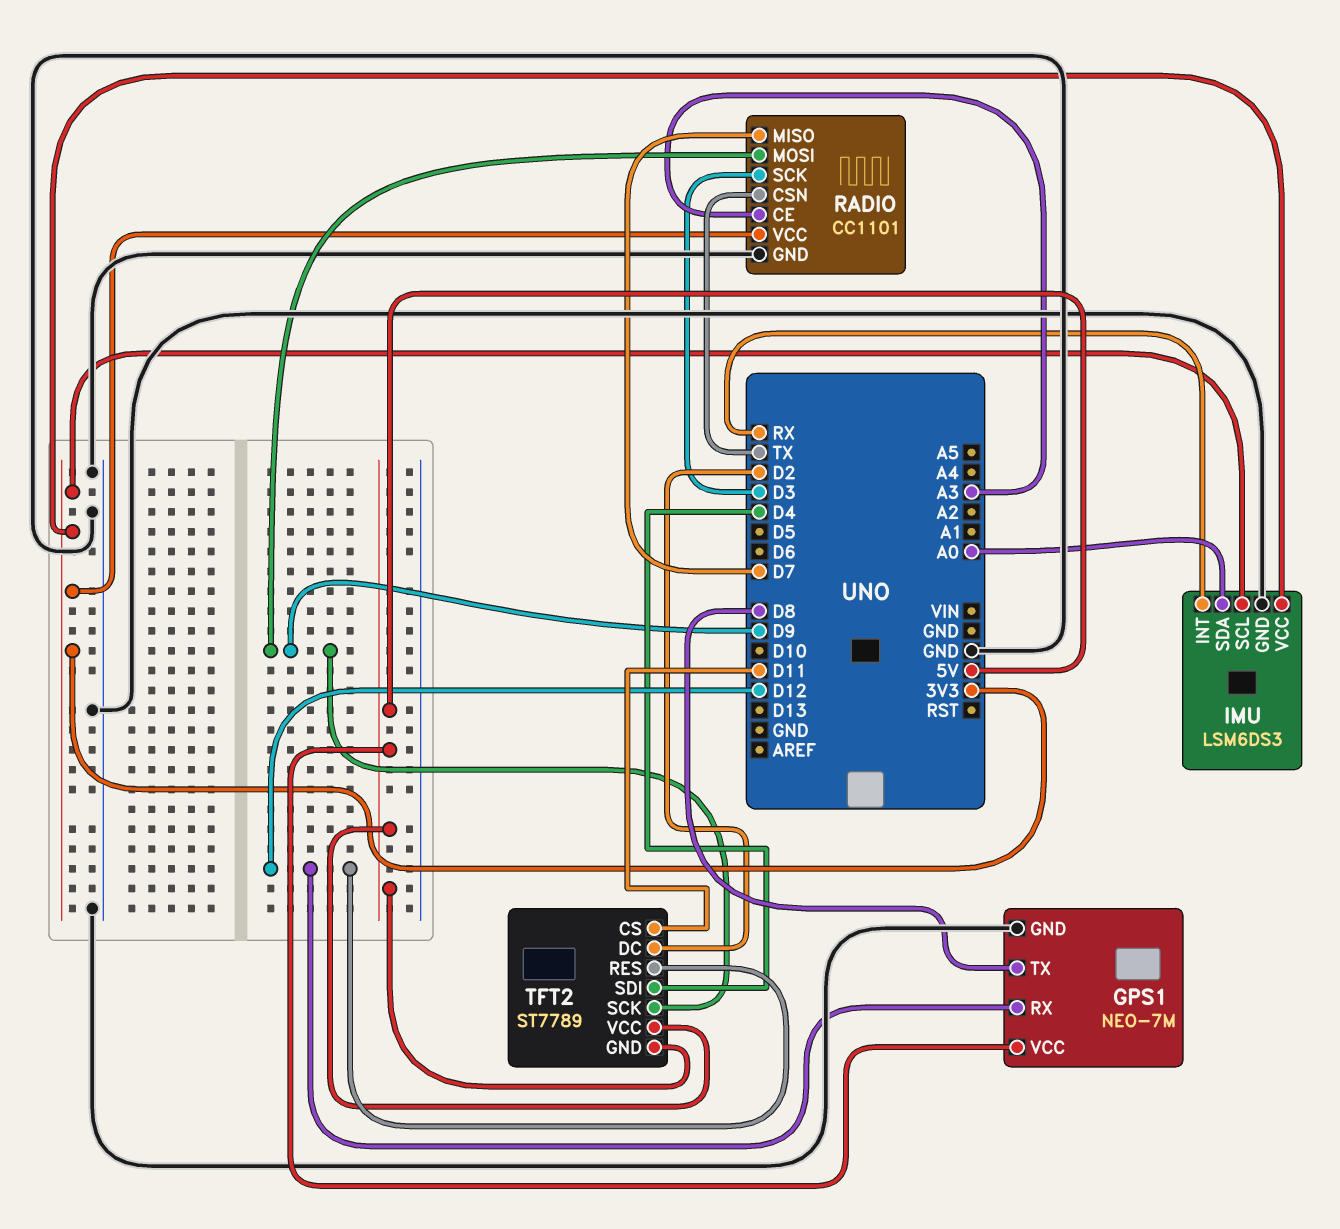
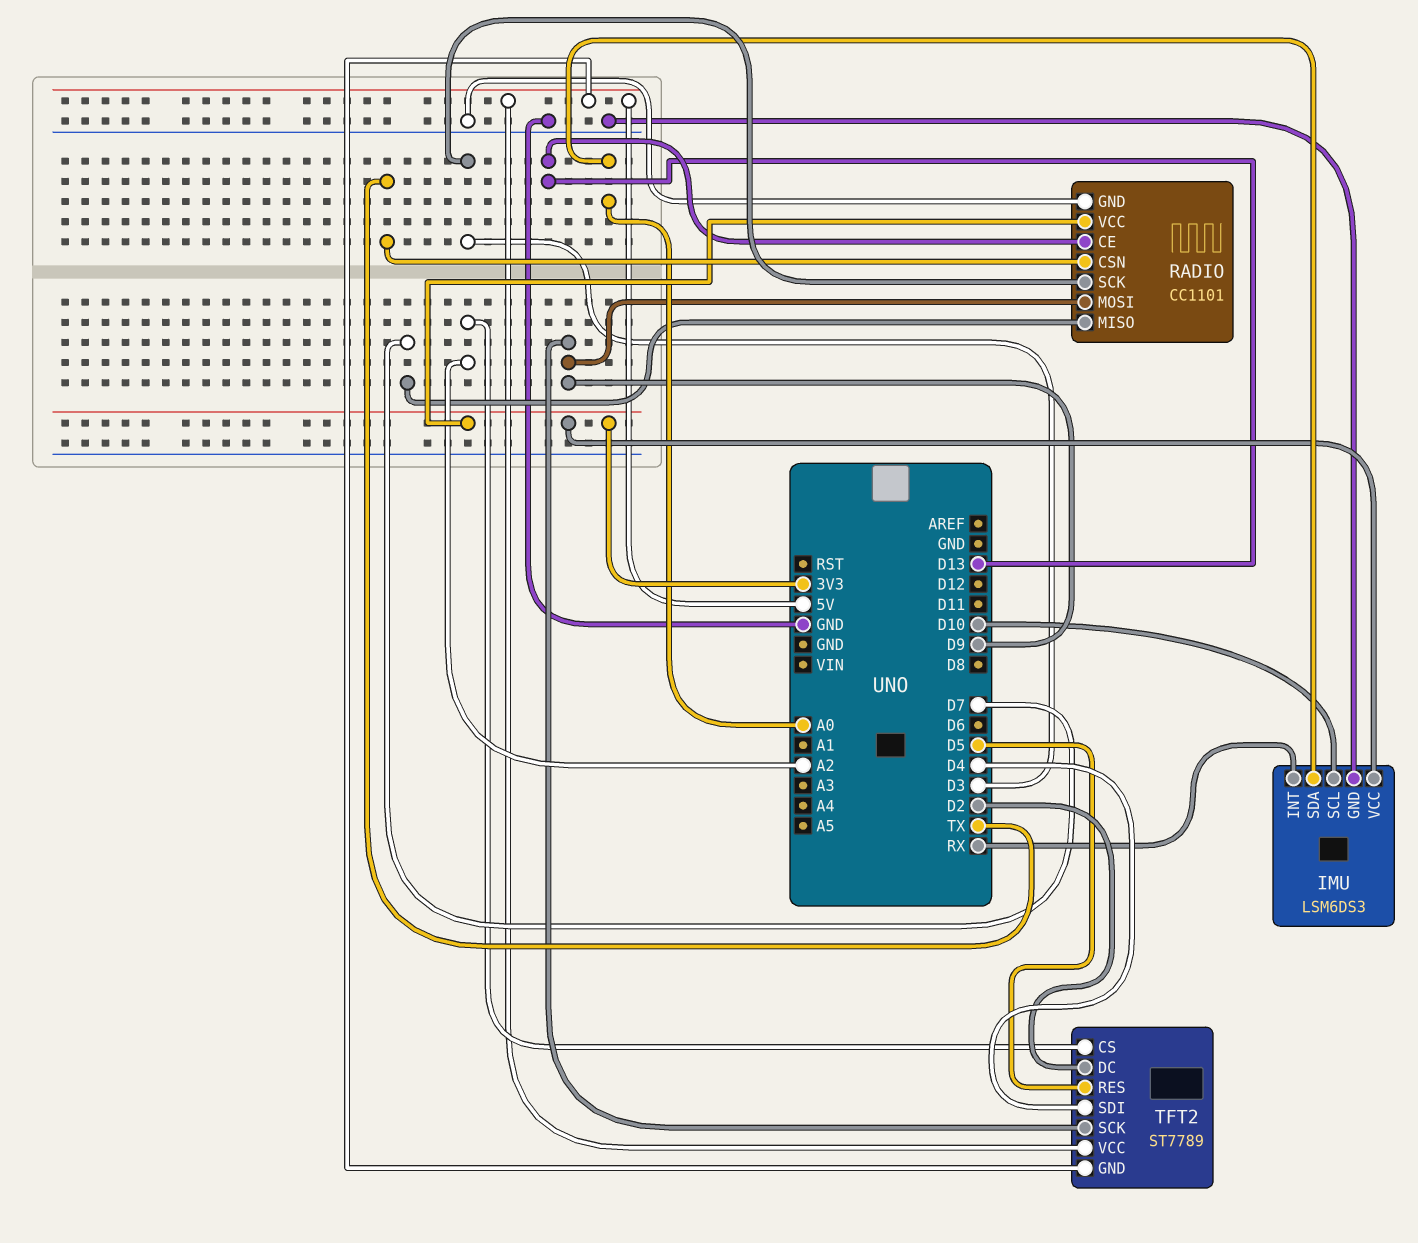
GPS1: NEO-7M -> none
GPS1 pin GND: GND -> none
GPS1 pin RX: D12 -> none
GPS1 pin TX: D8 -> none
GPS1 pin VCC: 5V -> none
IMU pin SCL: 3V3 -> D10
RADIO pin CE: A3 -> D13
TFT2 pin CS: D11 -> A2
TFT2 pin RES: D12 -> D5

